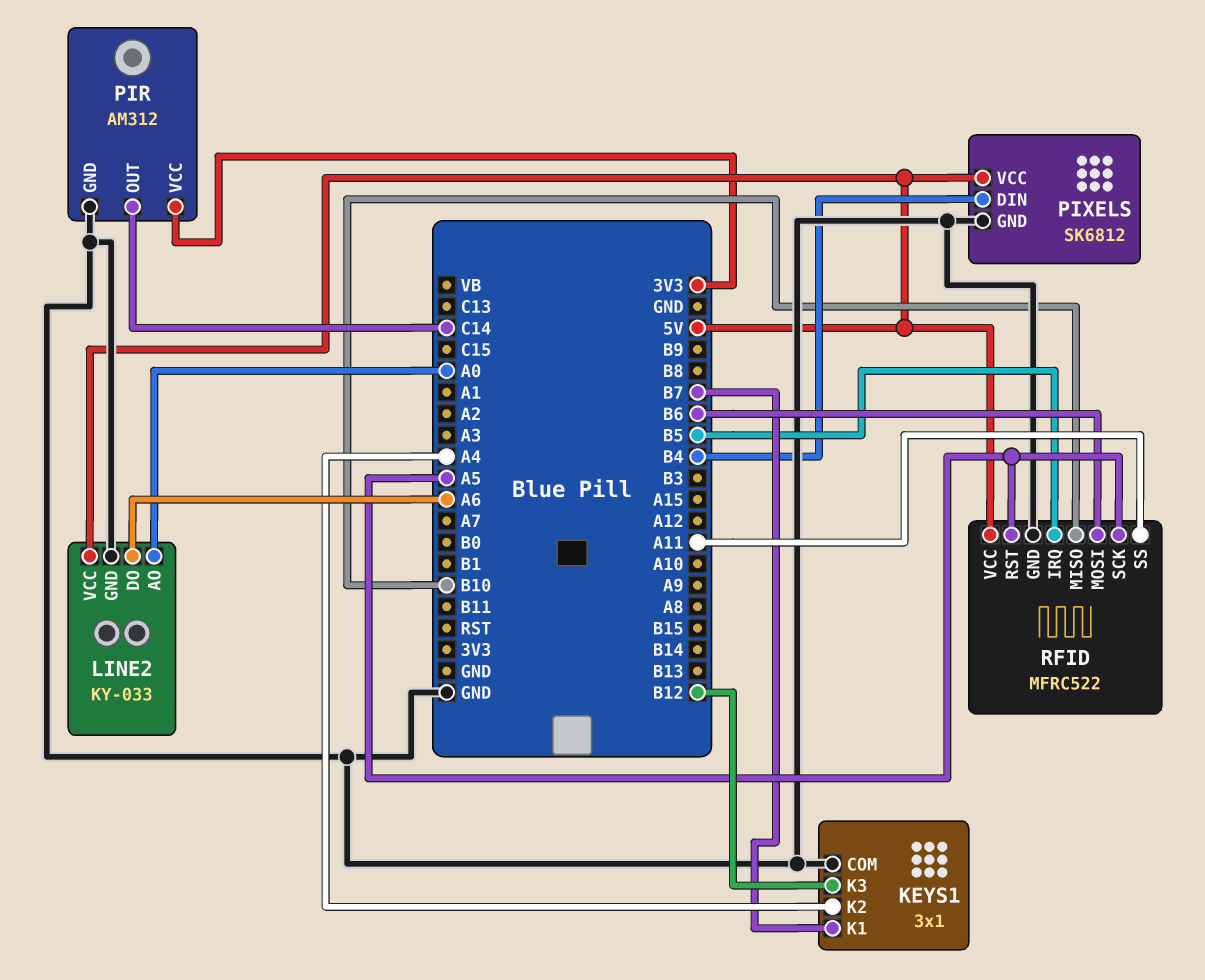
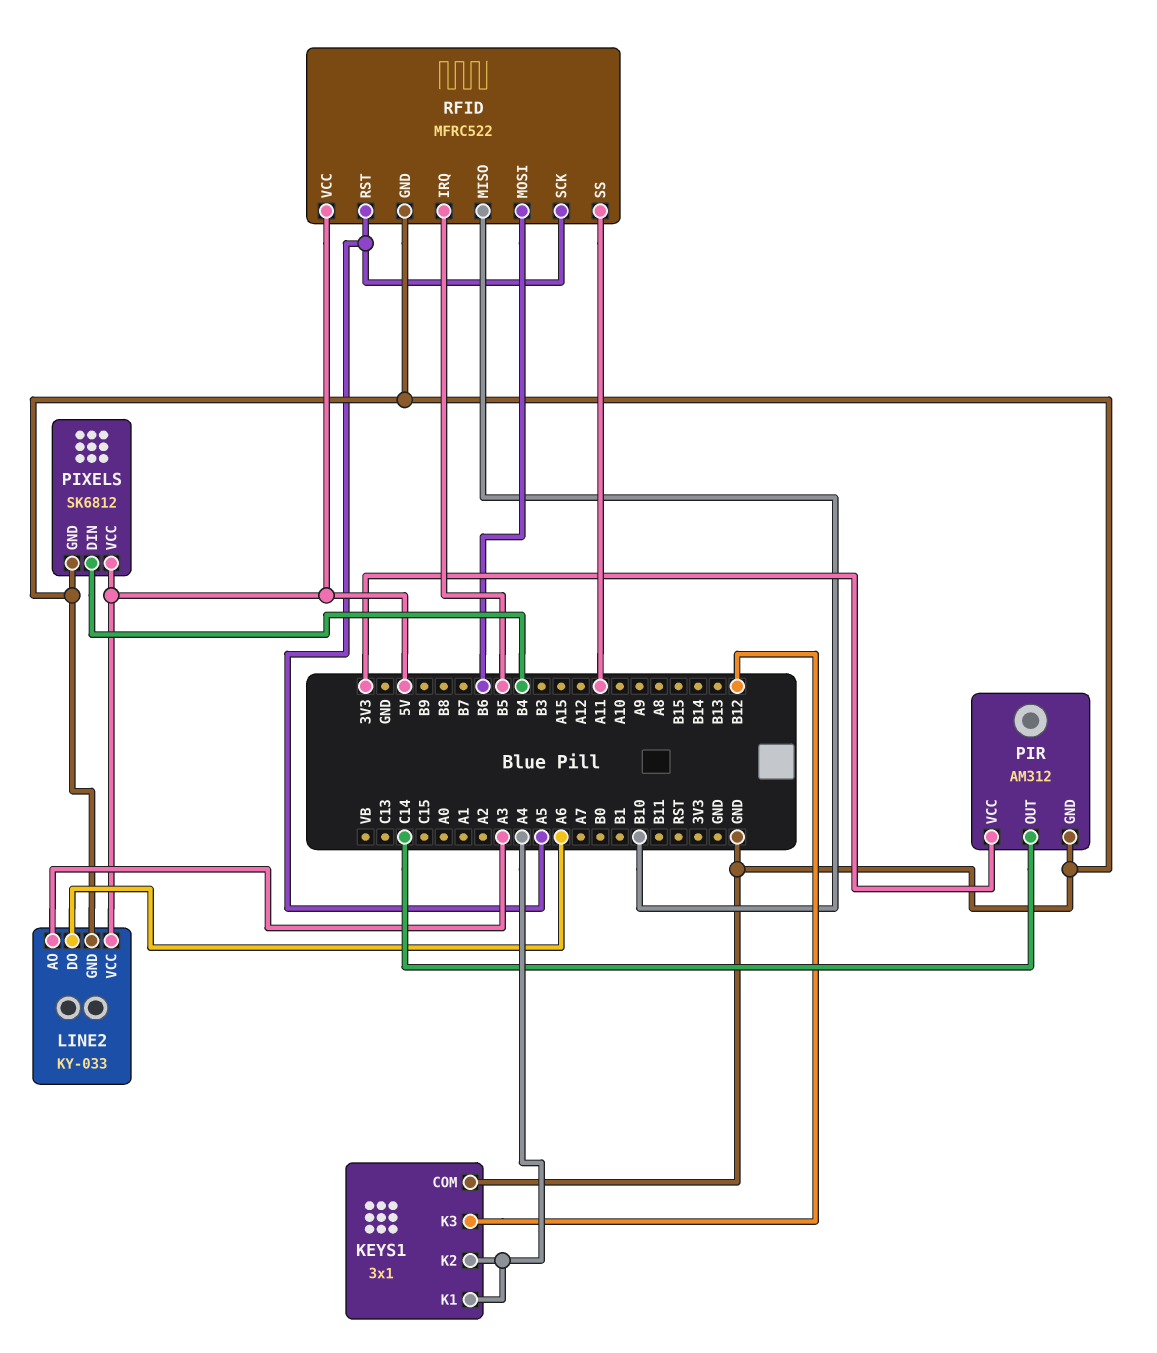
KEYS1 pin K1: B7 -> A4
LINE2 pin AO: A0 -> A3

